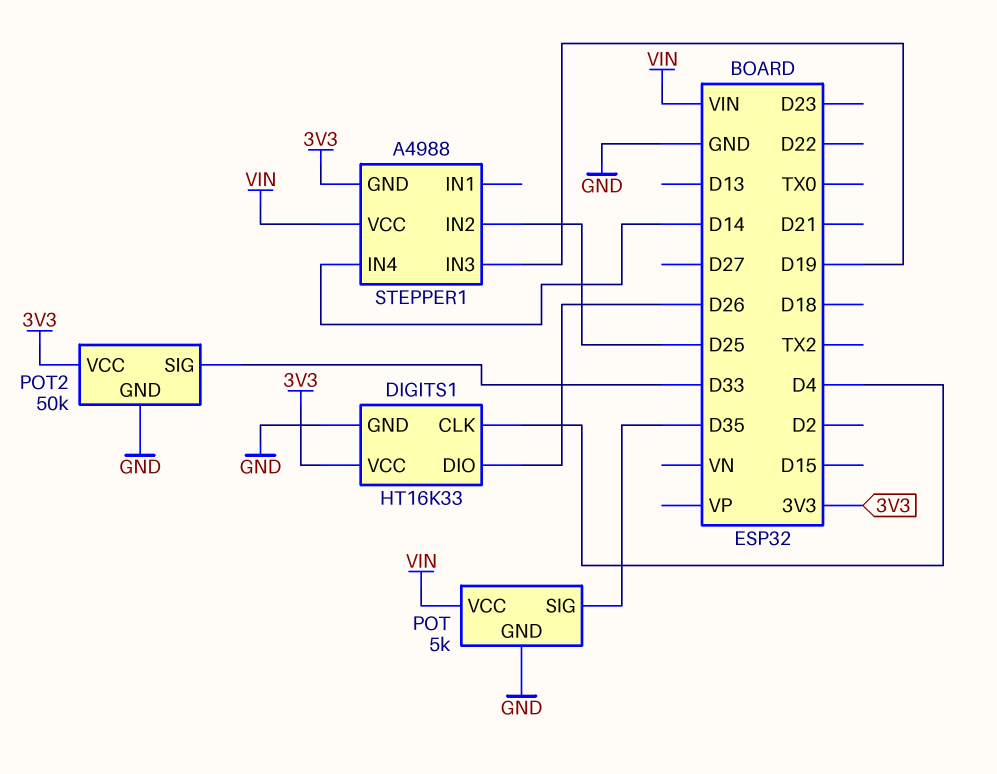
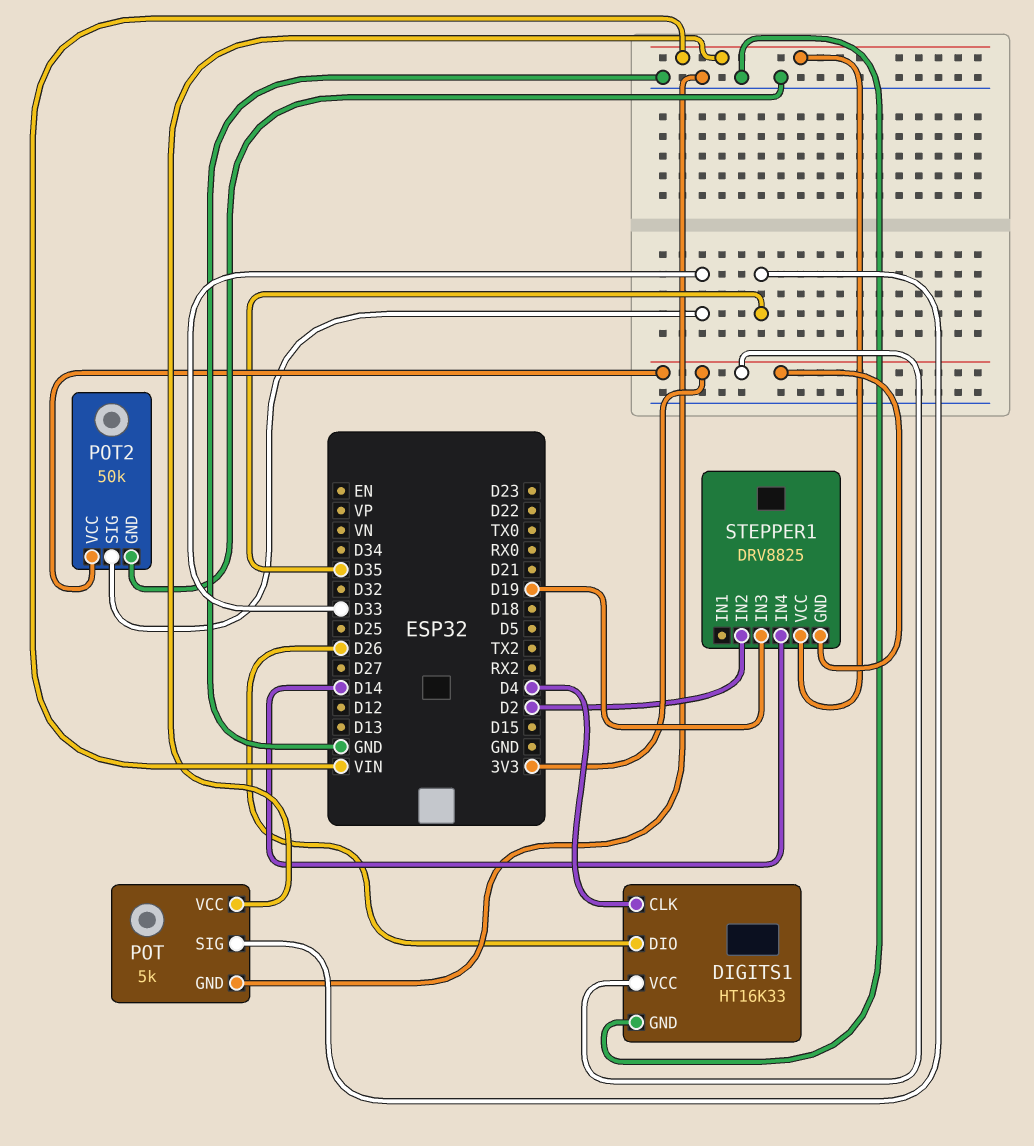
STEPPER1: A4988 -> DRV8825
STEPPER1 pin IN2: D25 -> D2

